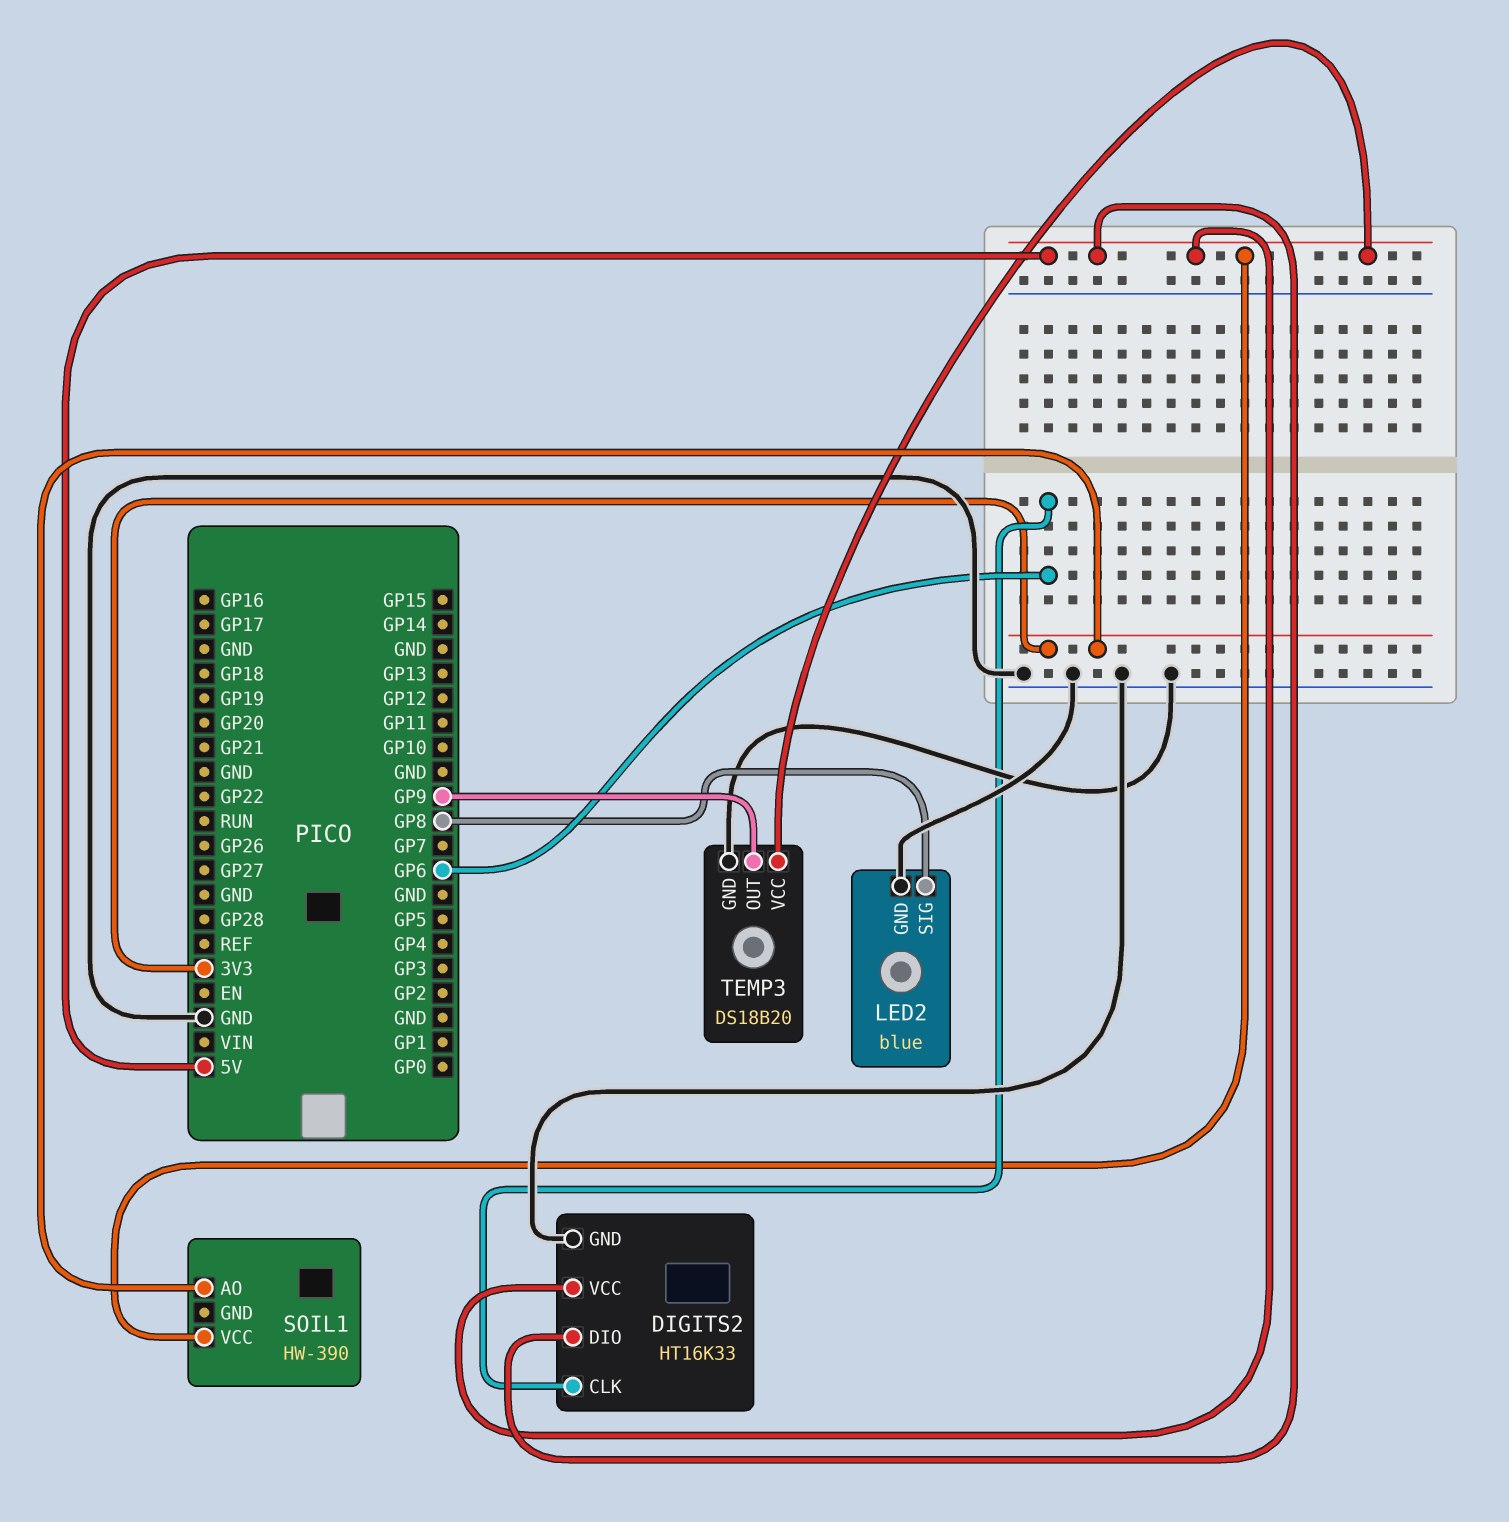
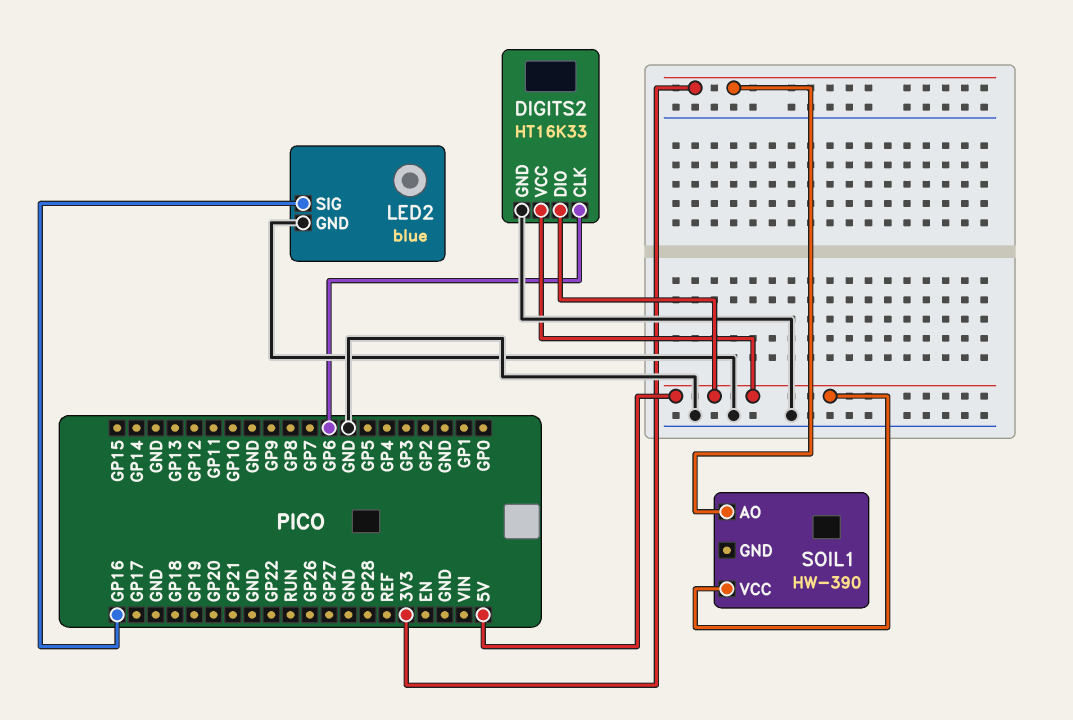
LED2 pin SIG: GP8 -> GP16
TEMP3: DS18B20 -> none
TEMP3 pin GND: GND -> none
TEMP3 pin OUT: GP9 -> none
TEMP3 pin VCC: 5V -> none

